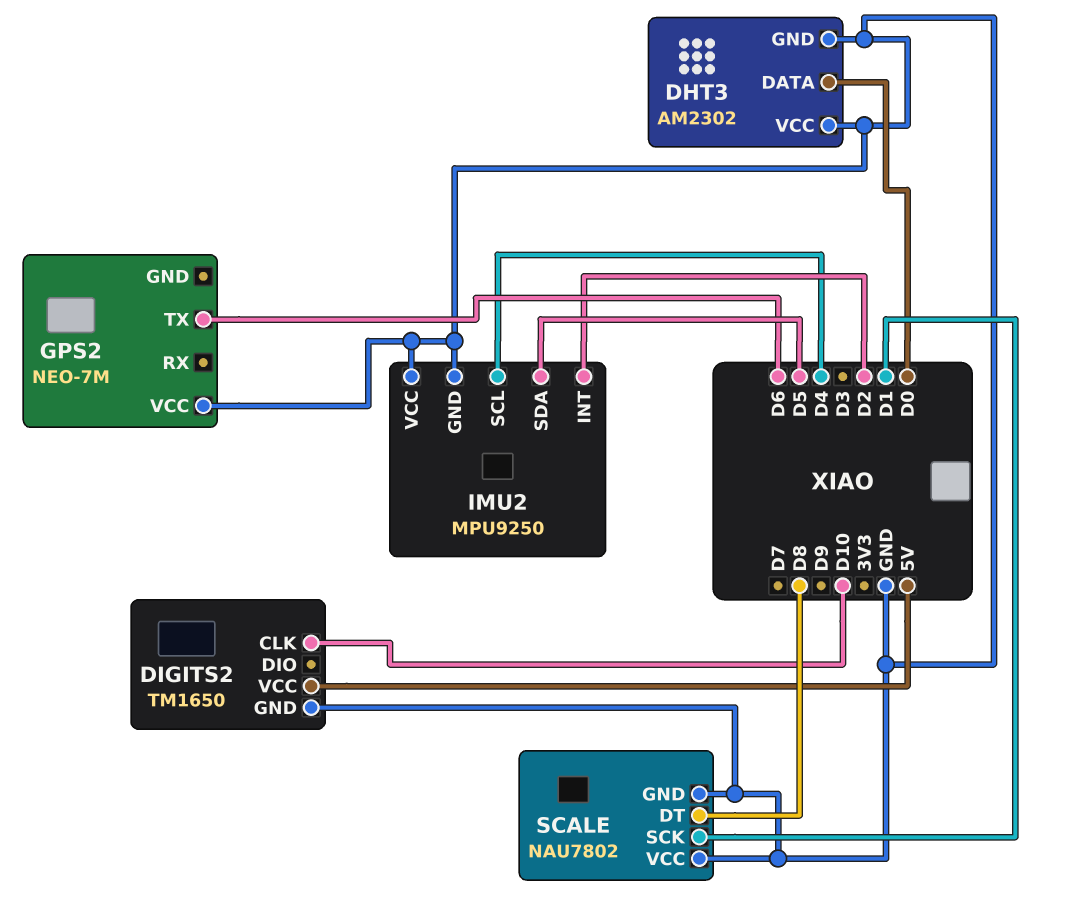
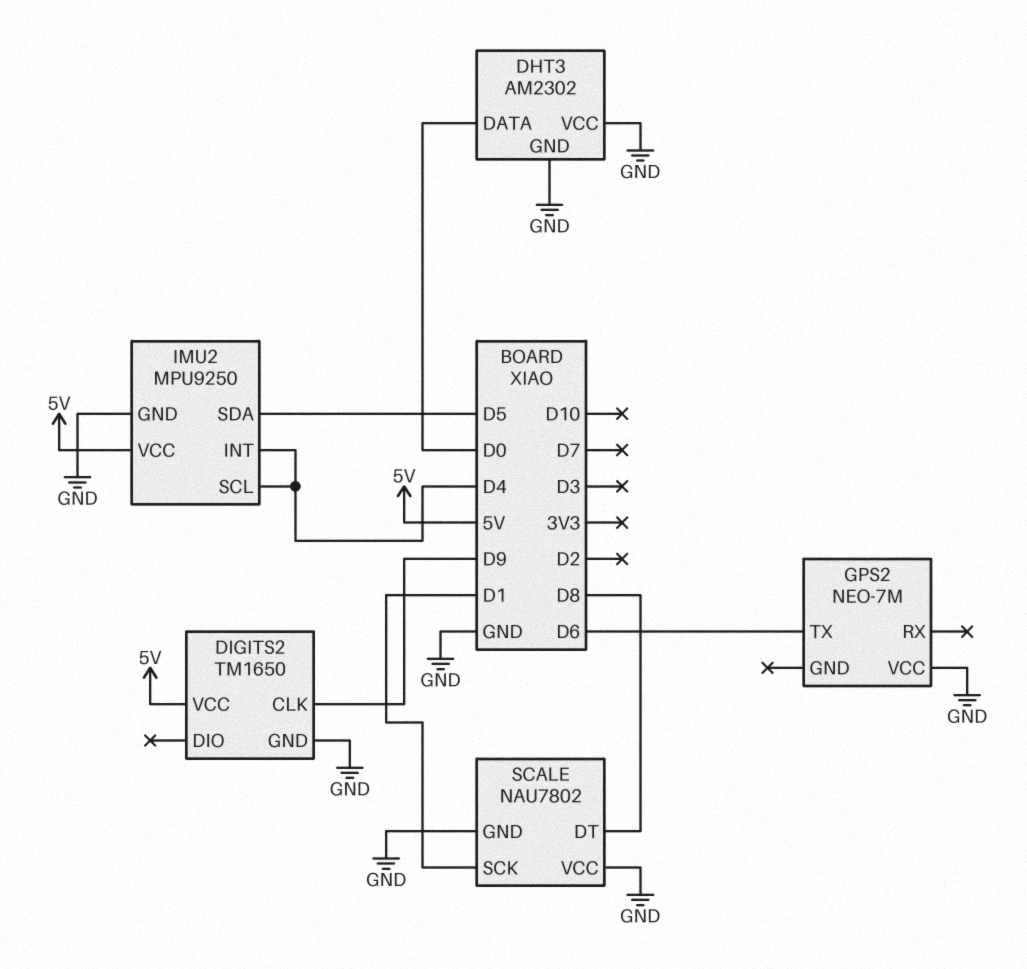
DIGITS2 pin CLK: D10 -> D9
IMU2 pin INT: D2 -> D4
IMU2 pin VCC: GND -> 5V

